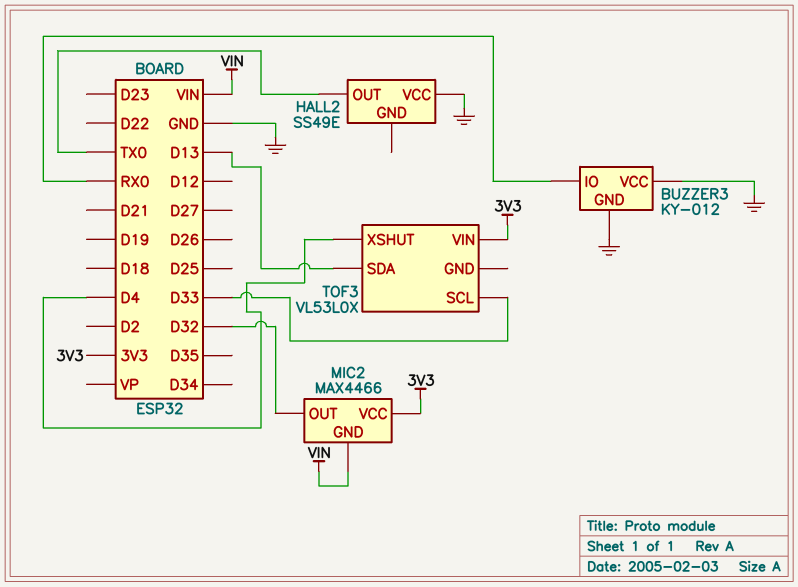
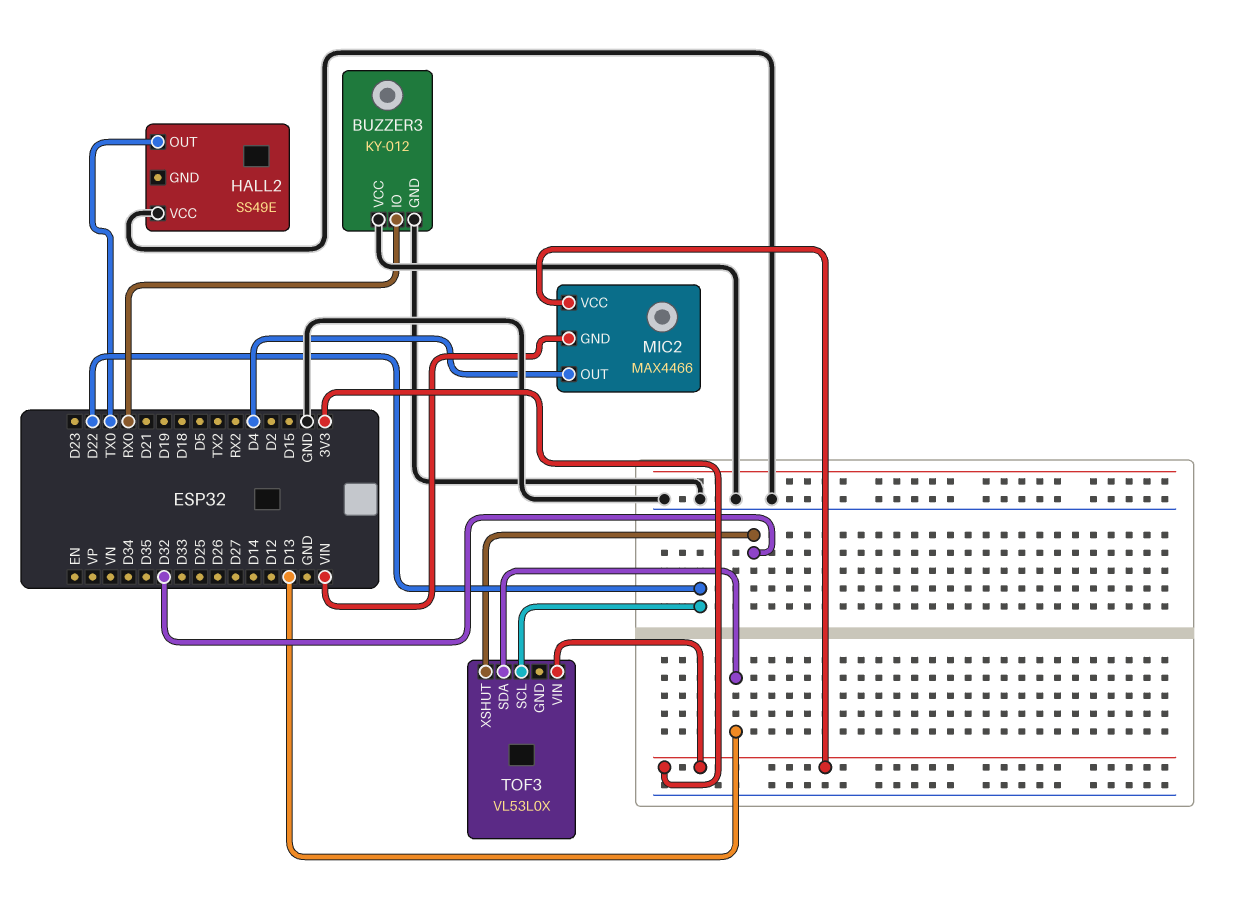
MIC2 pin OUT: D32 -> D4
TOF3 pin SCL: D33 -> D22
TOF3 pin XSHUT: D4 -> D32

